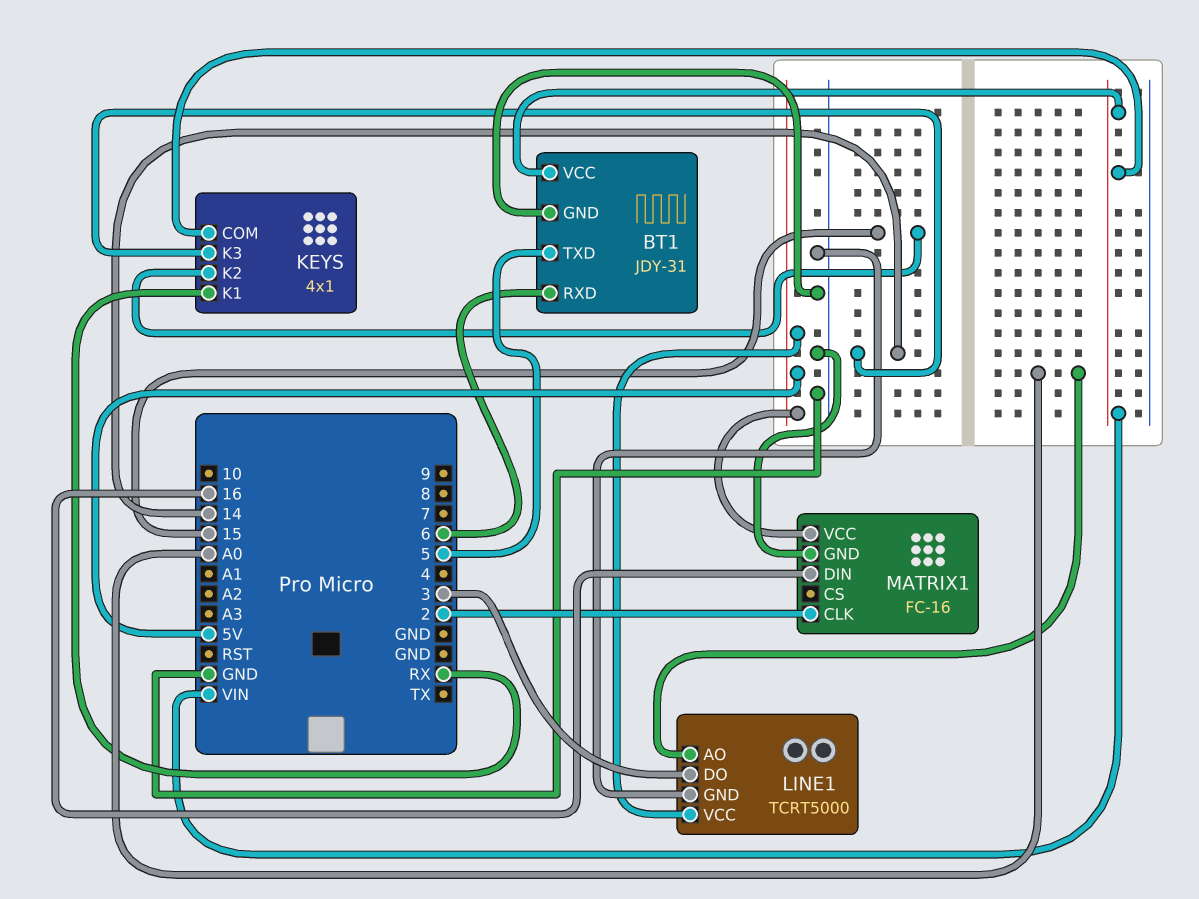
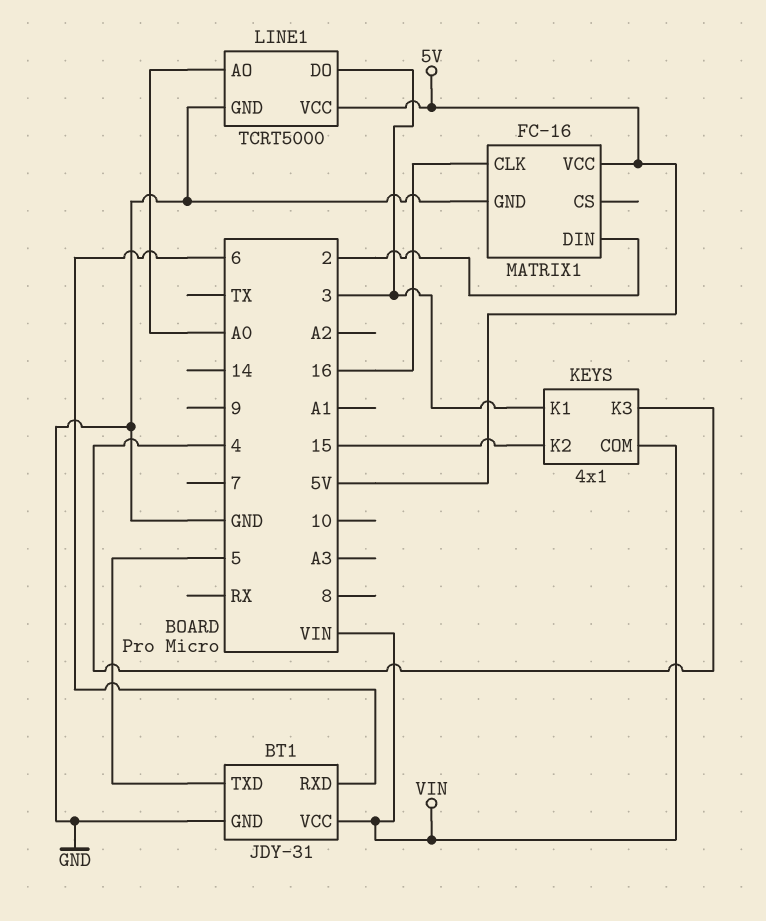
KEYS pin K1: RX -> 3
KEYS pin K3: 14 -> 4
MATRIX1 pin CLK: 2 -> 16
MATRIX1 pin DIN: 16 -> 2

